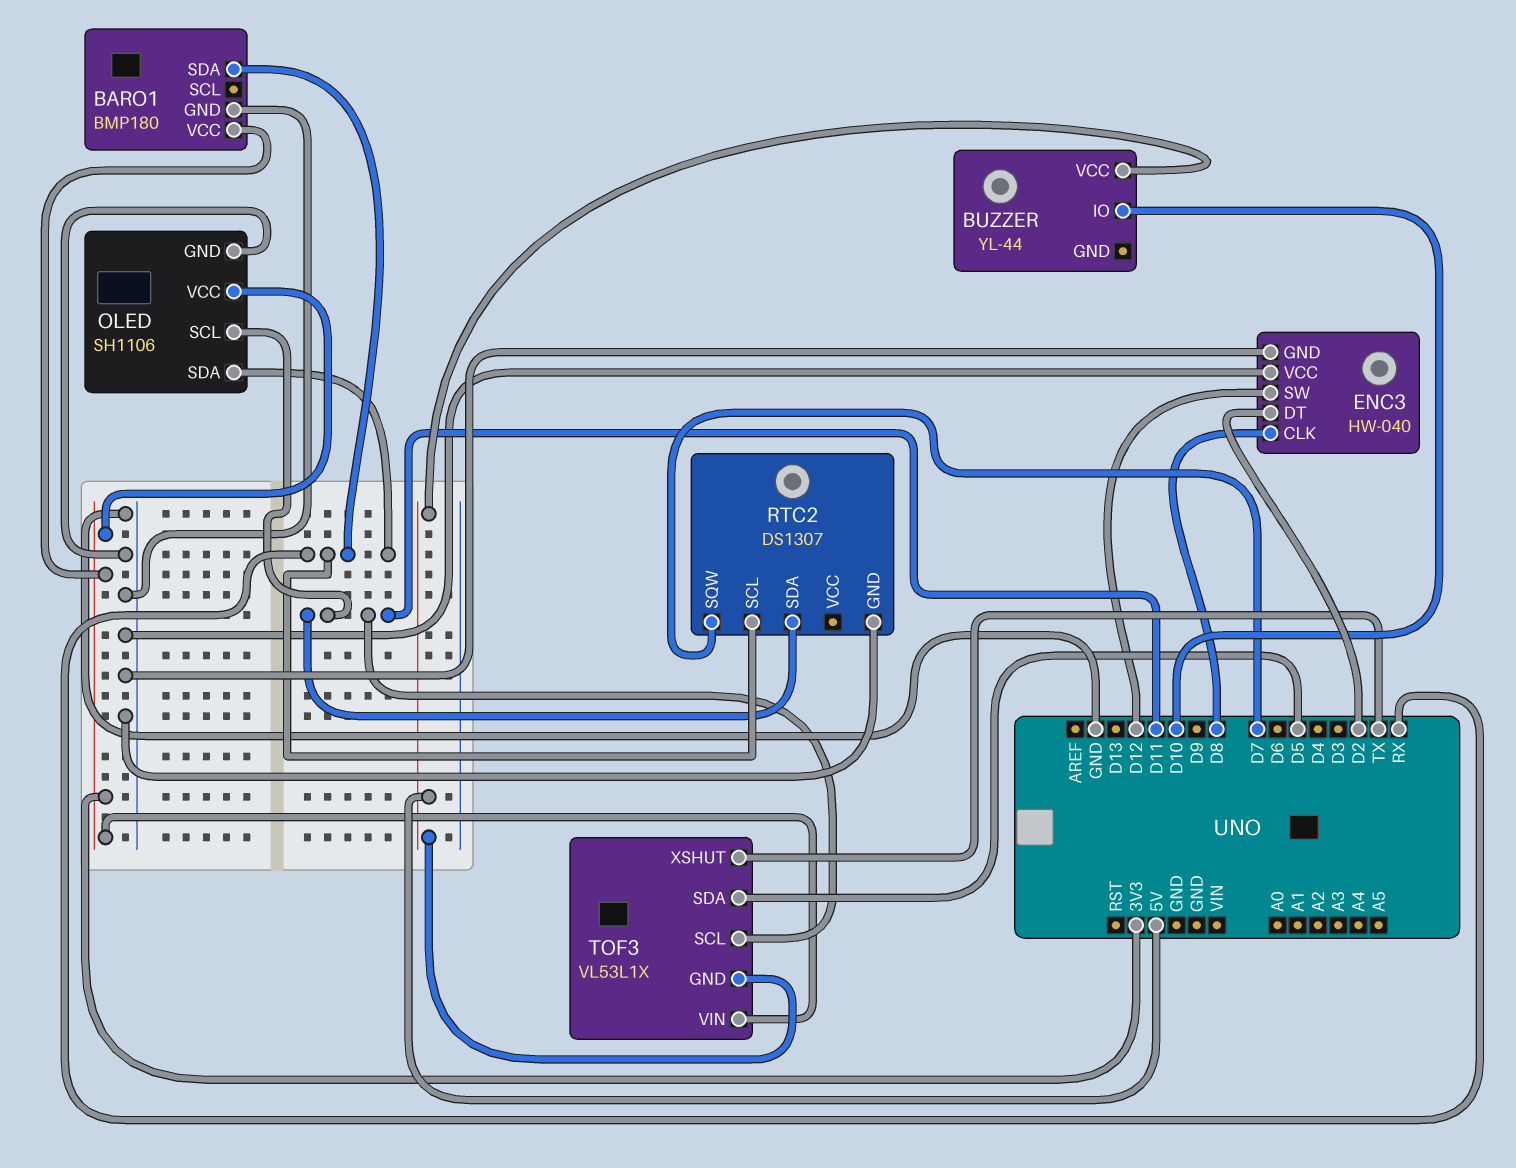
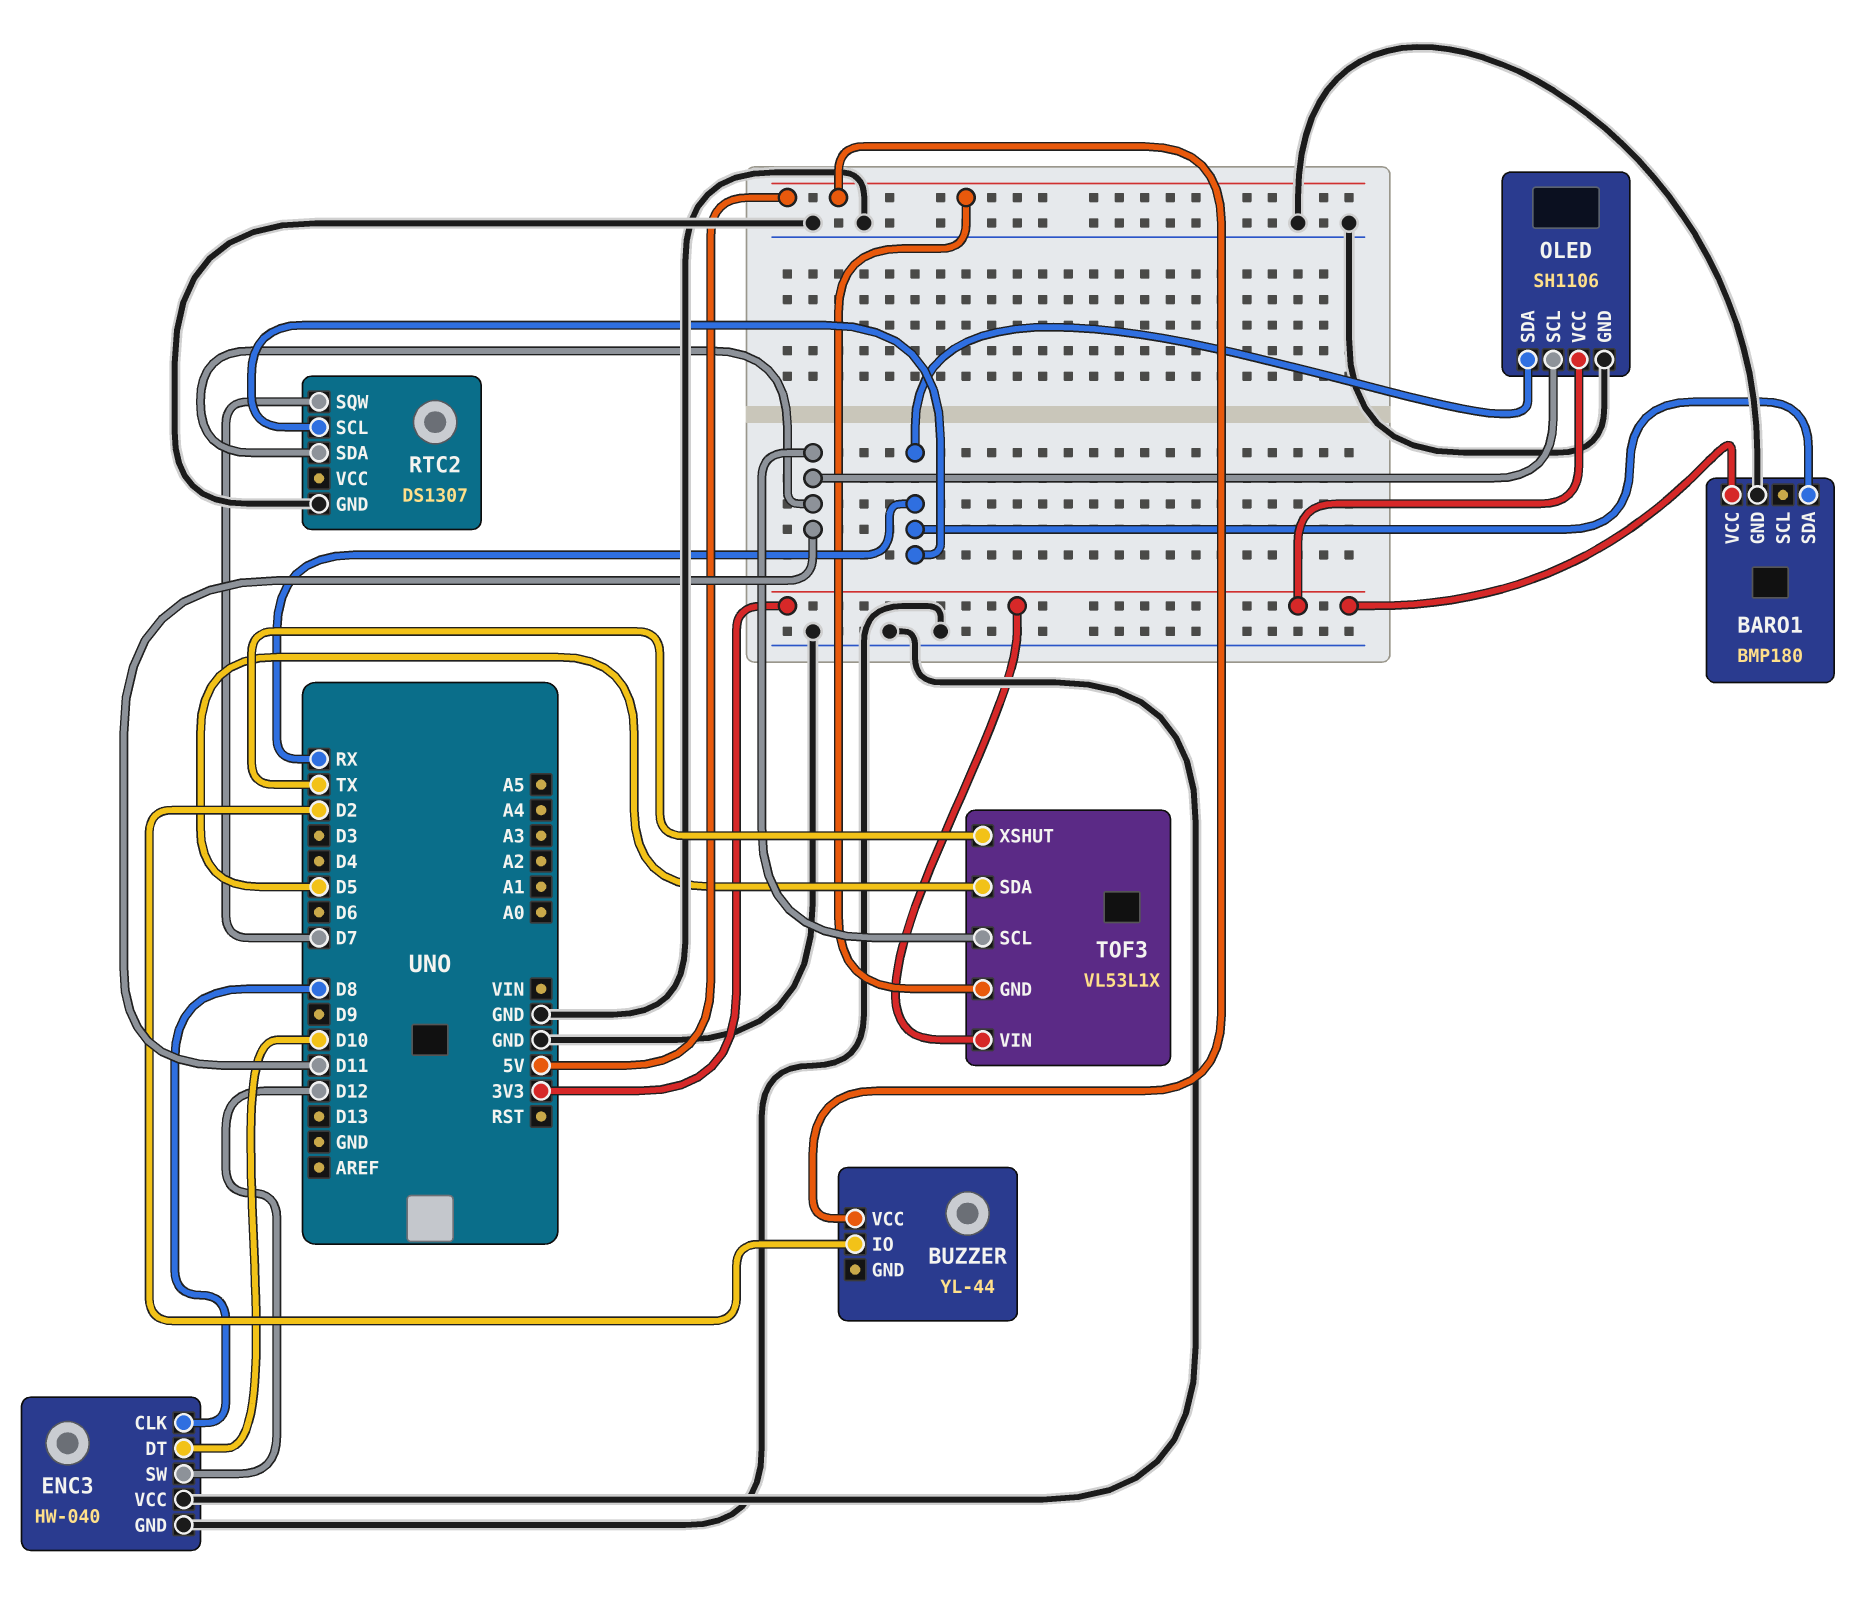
BUZZER pin IO: D10 -> D2
ENC3 pin DT: D2 -> D10

